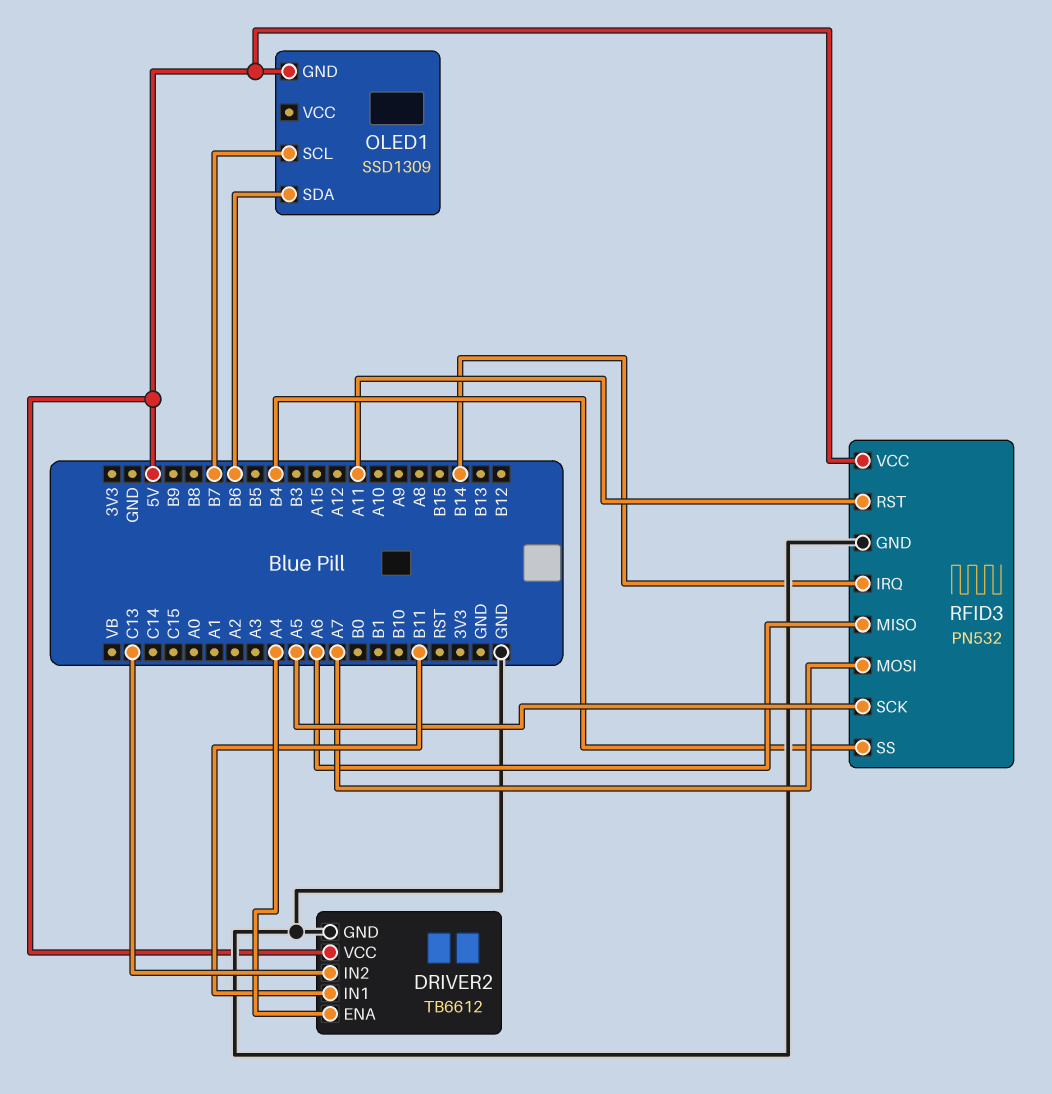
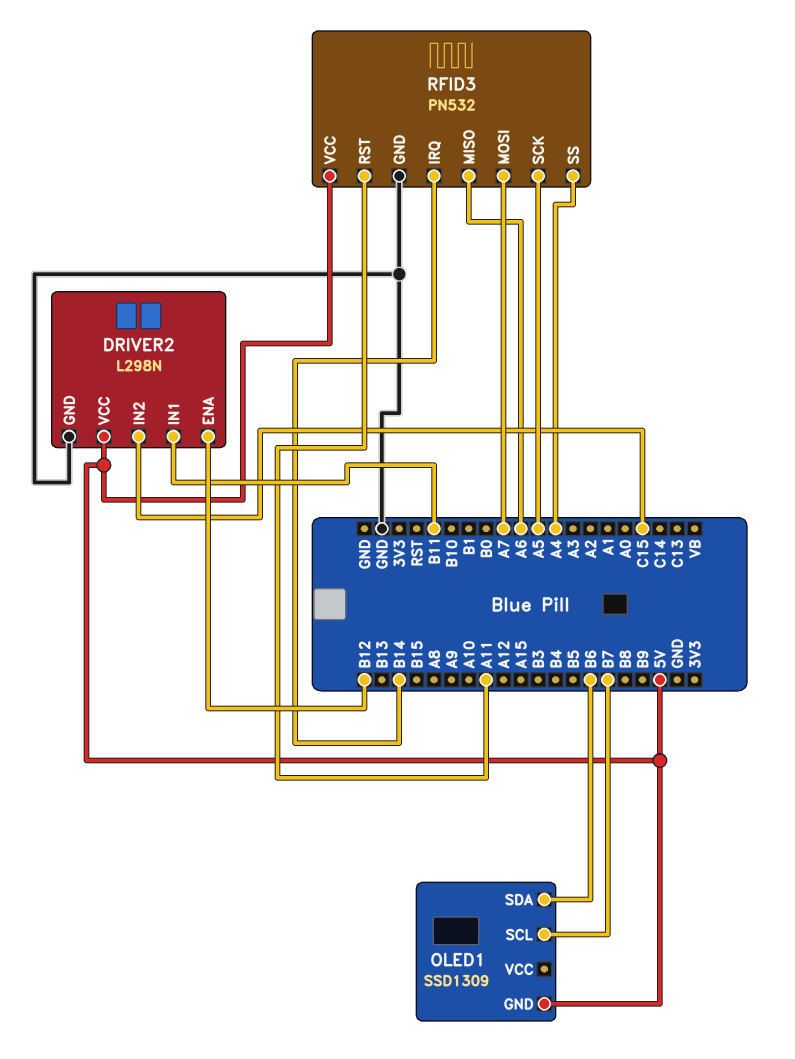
DRIVER2: TB6612 -> L298N
DRIVER2 pin ENA: A4 -> B12
DRIVER2 pin IN2: C13 -> C15
RFID3 pin SS: B4 -> A4

